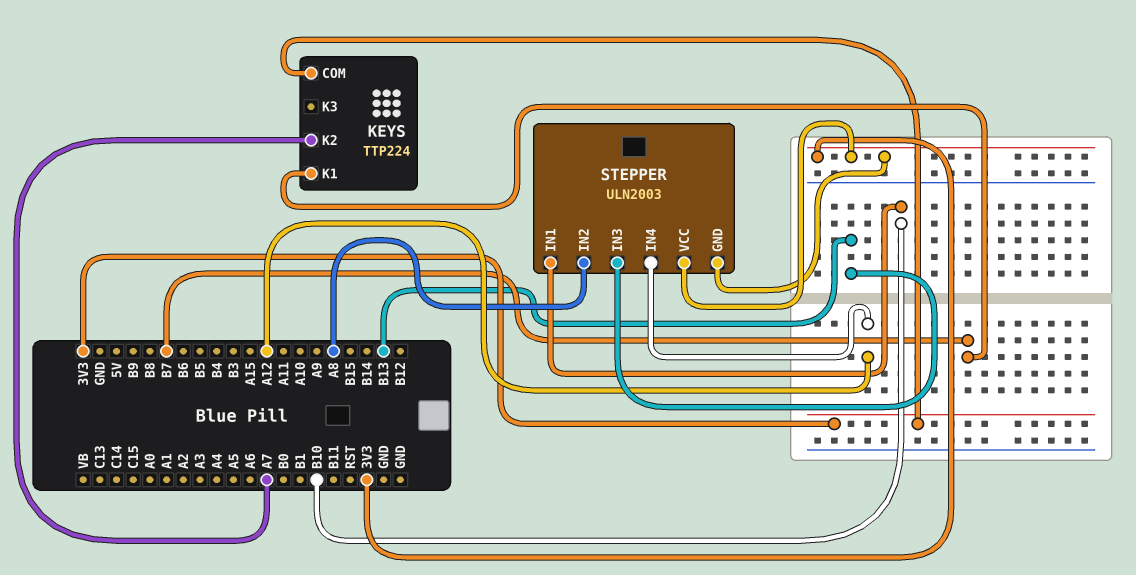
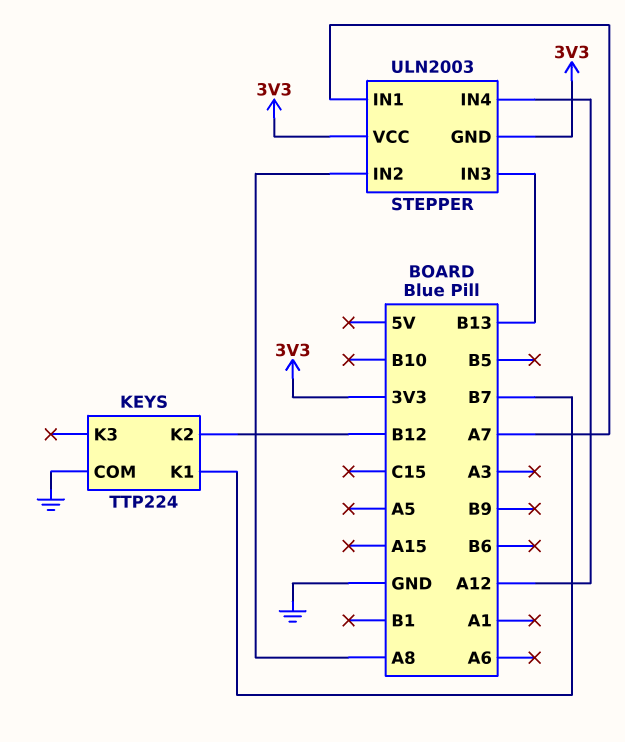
KEYS pin COM: 3V3 -> GND
KEYS pin K2: A7 -> B12
STEPPER pin IN1: B10 -> A7

